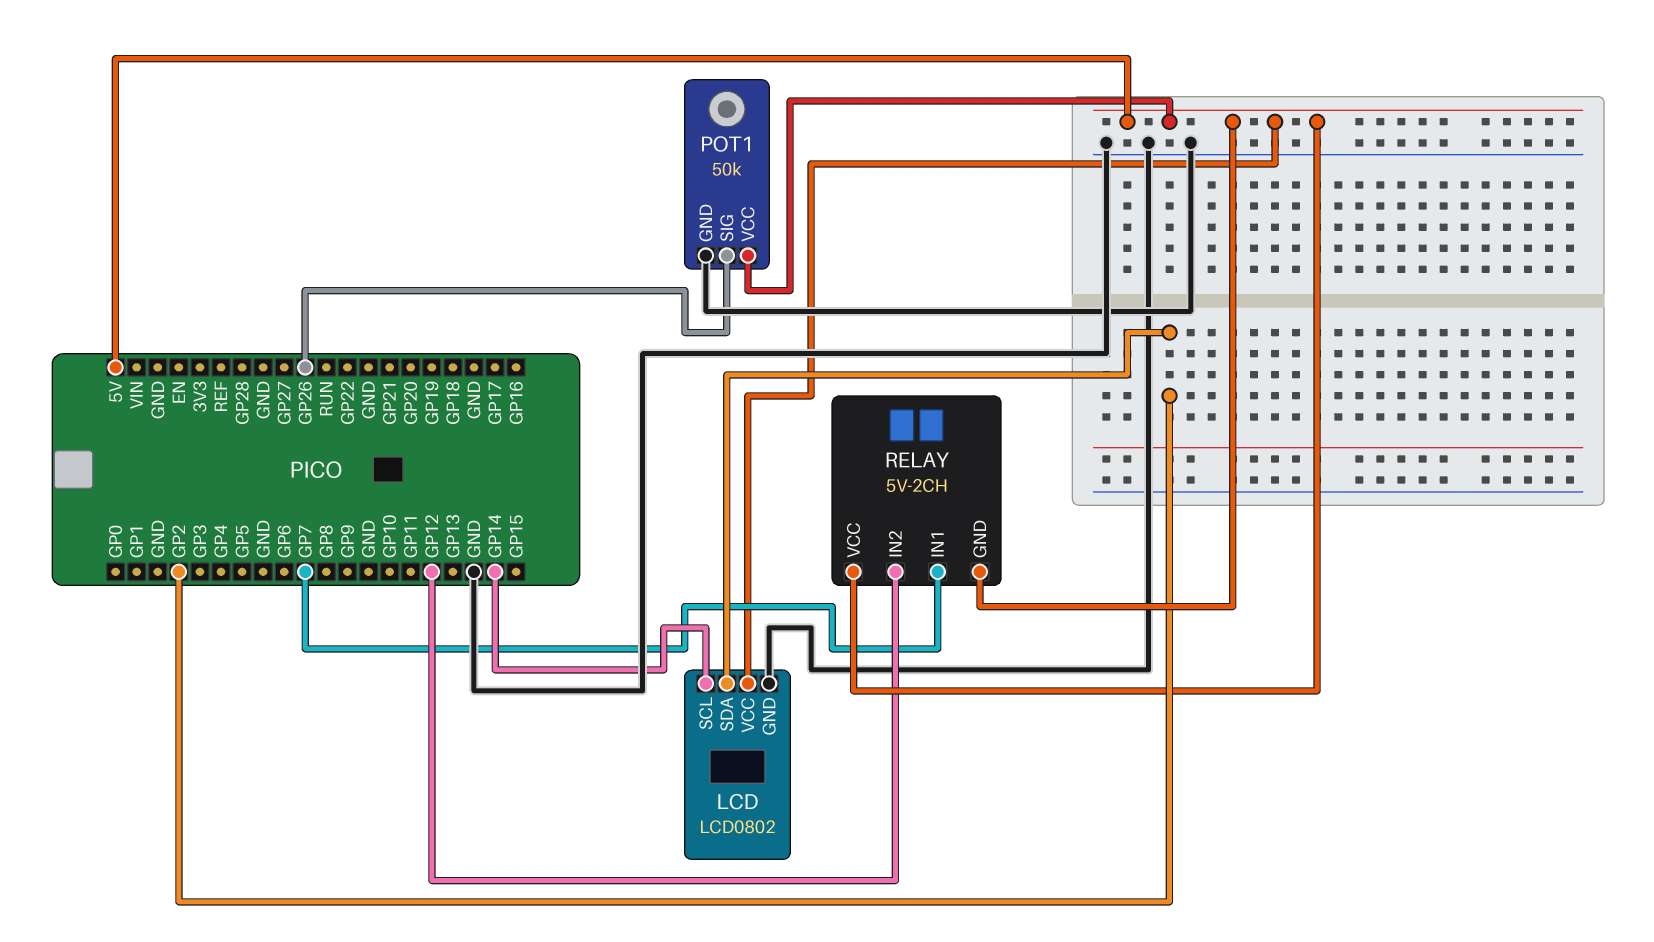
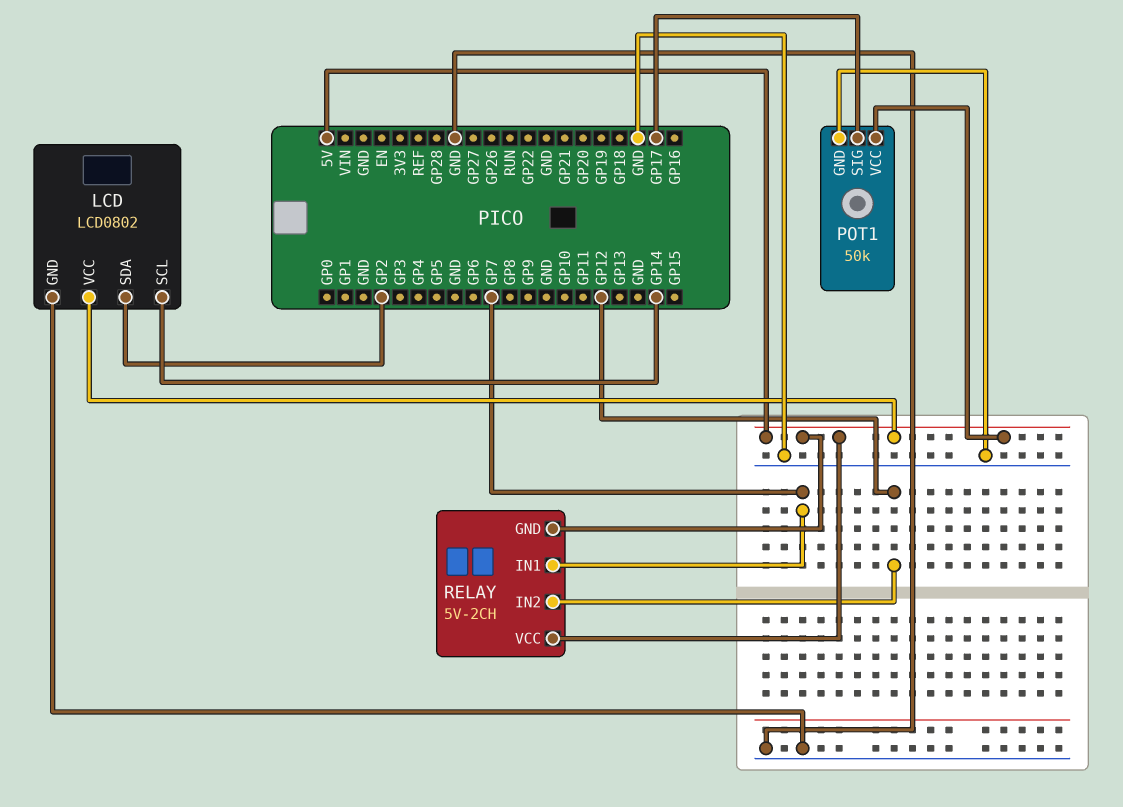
POT1 pin SIG: GP26 -> GP17

